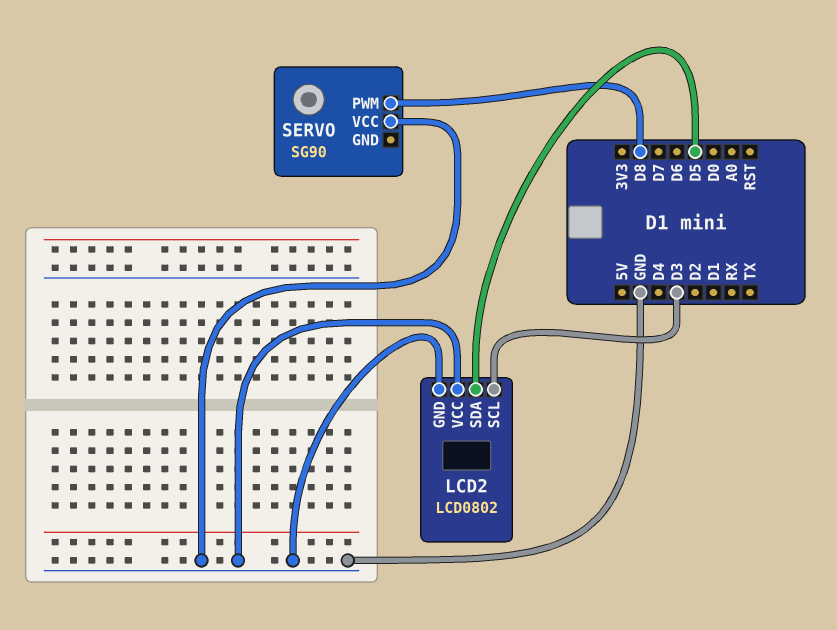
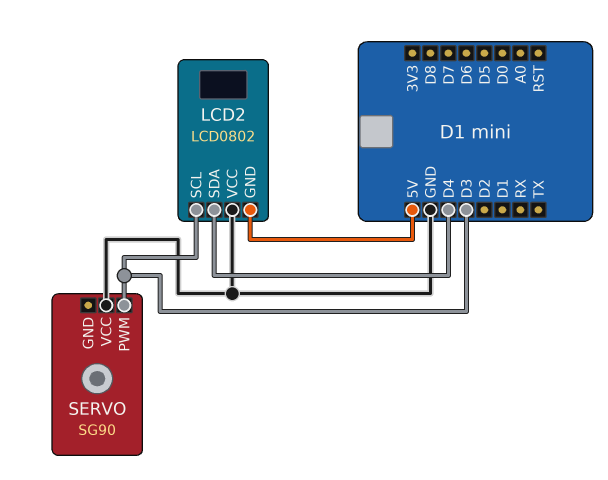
LCD2 pin GND: GND -> 5V
LCD2 pin SDA: D5 -> D4
SERVO pin PWM: D8 -> D3

